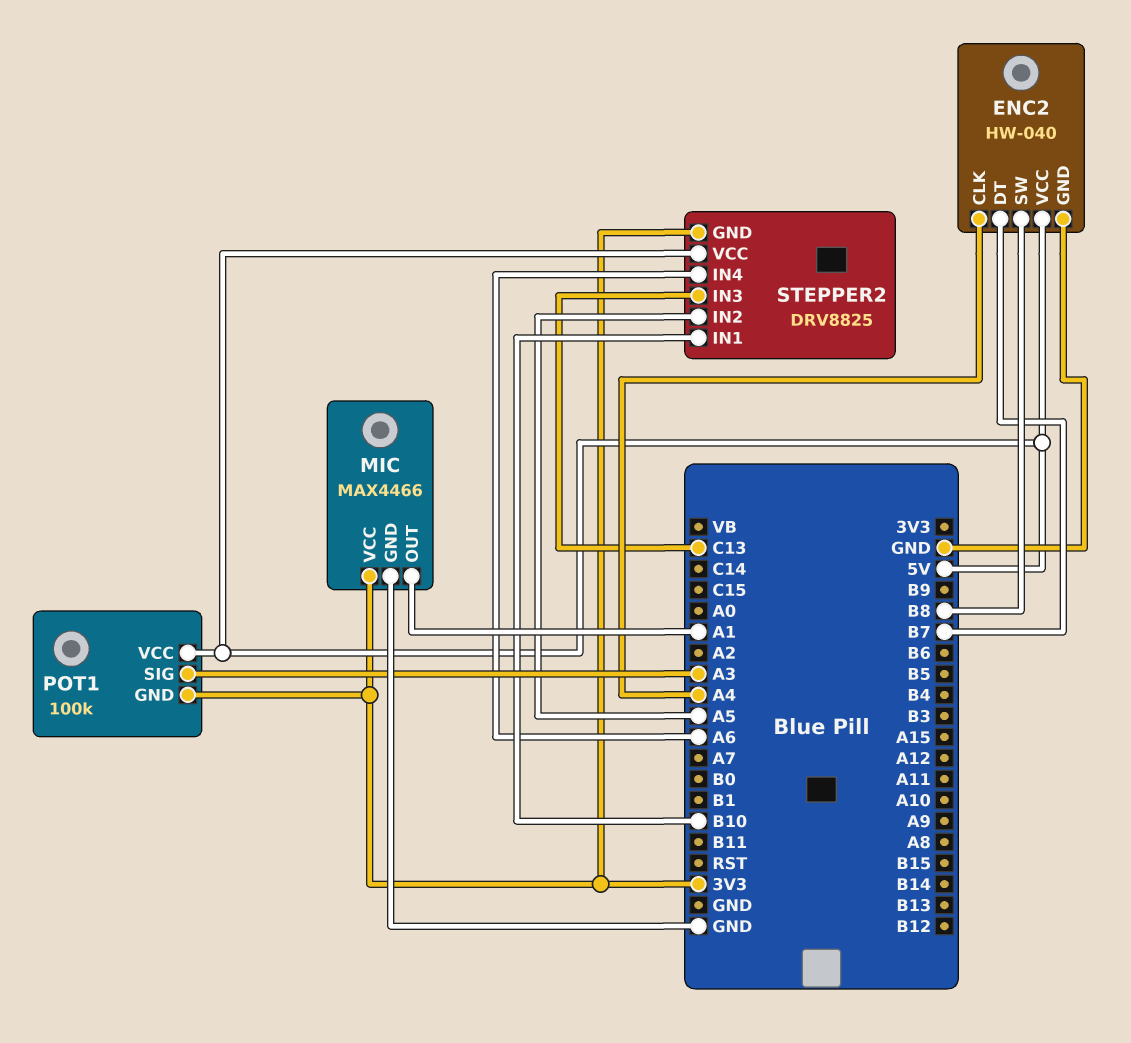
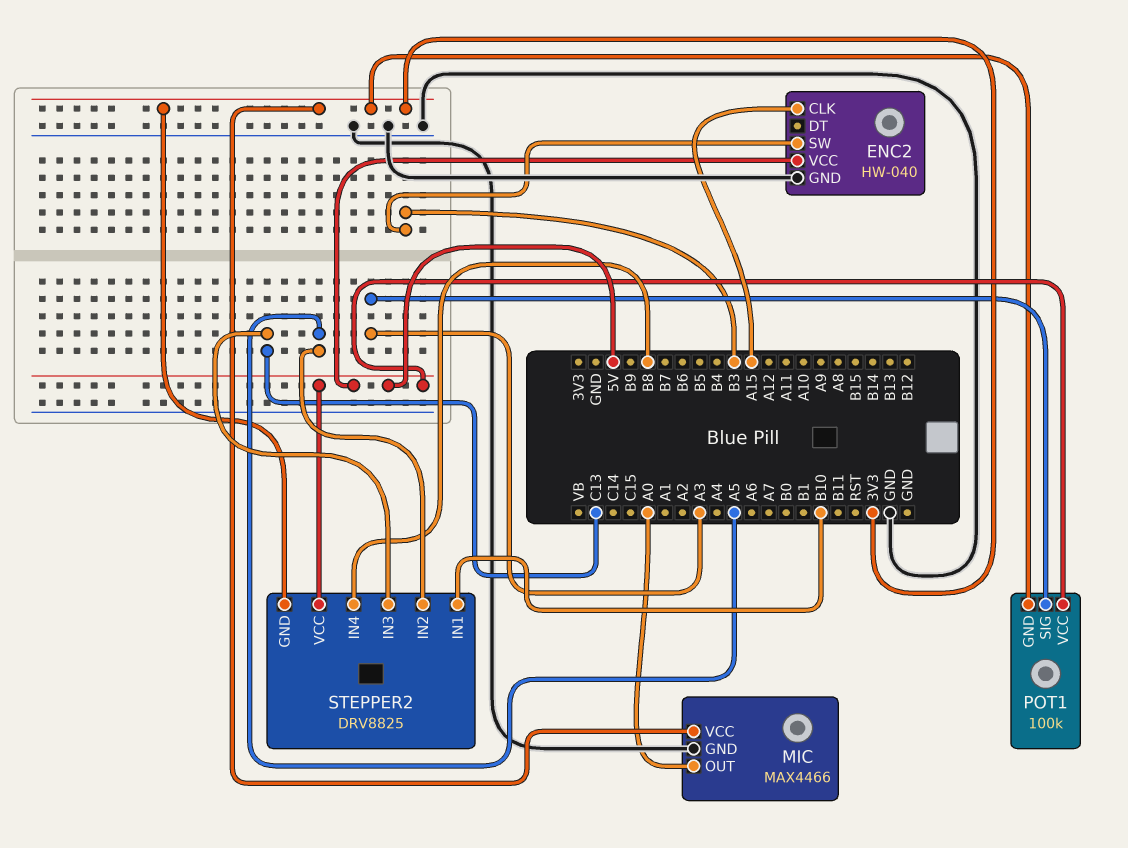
ENC2 pin CLK: A4 -> A15
ENC2 pin DT: B7 -> none
ENC2 pin SW: B8 -> B3
MIC pin OUT: A1 -> A0
STEPPER2 pin IN4: A6 -> B8

